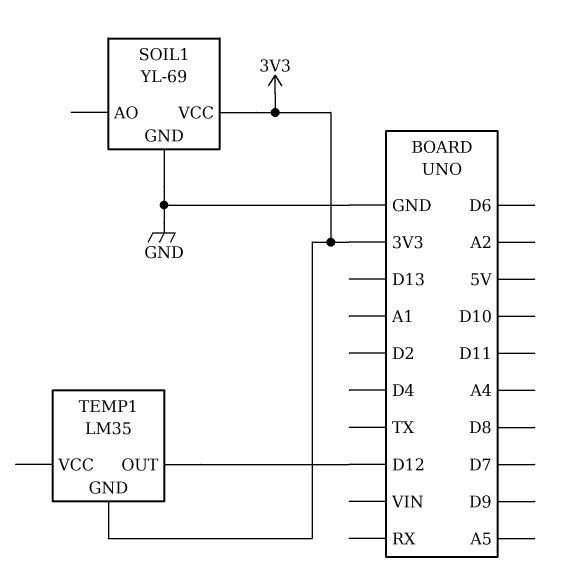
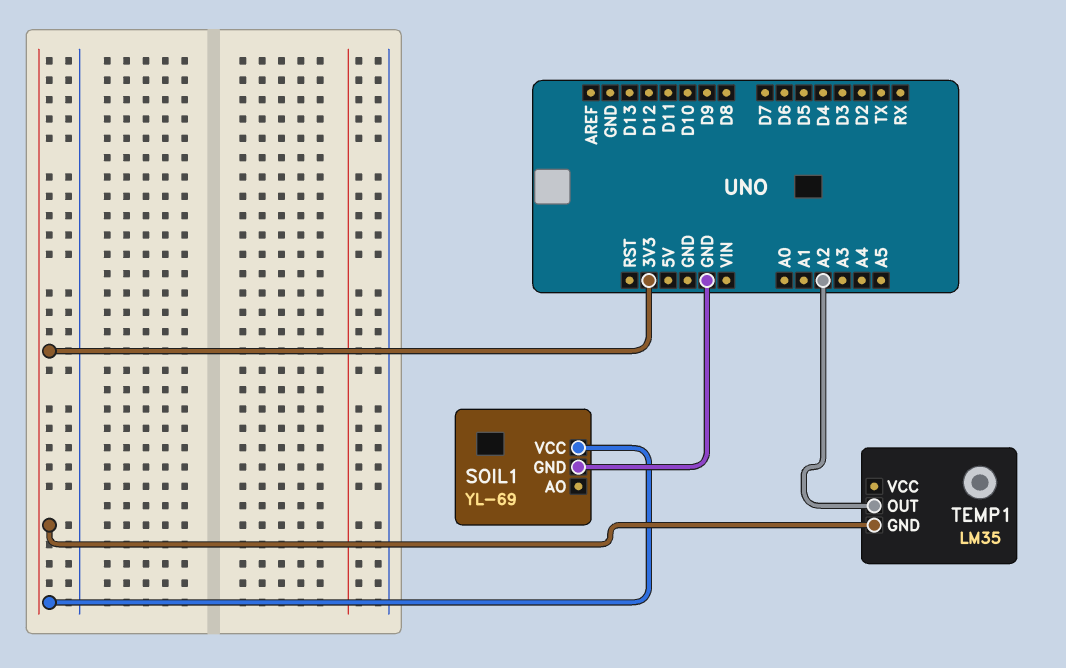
TEMP1 pin OUT: D12 -> A2

